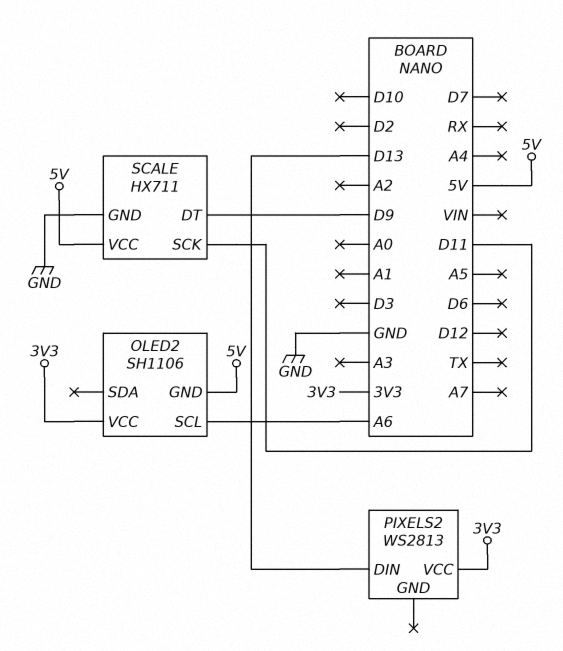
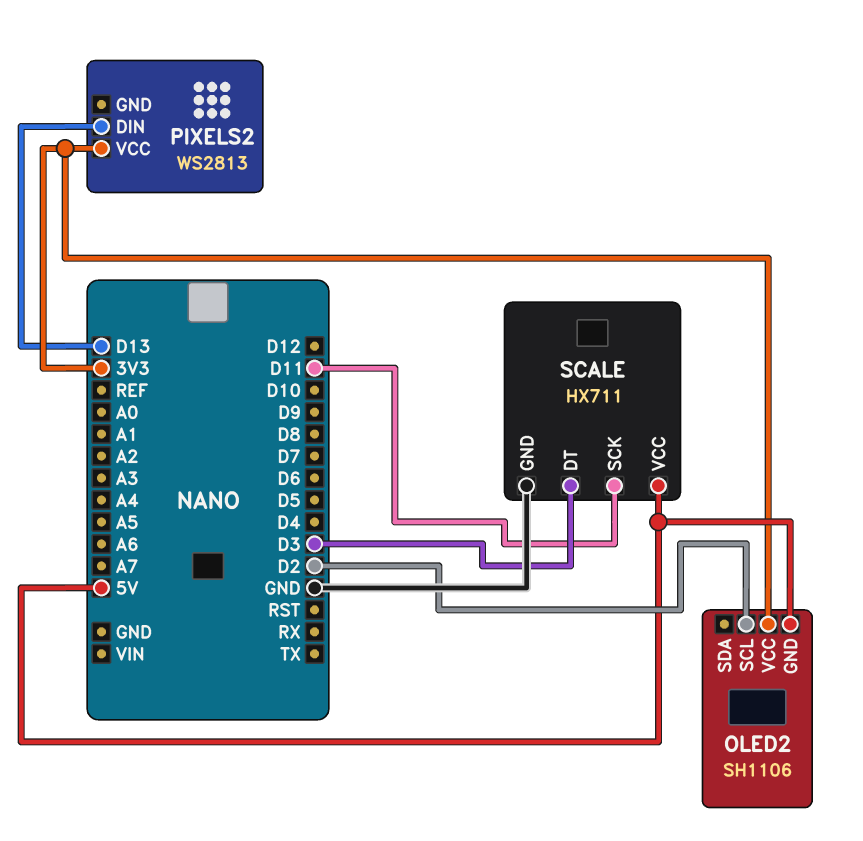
OLED2 pin SCL: A6 -> D2
SCALE pin DT: D9 -> D3

